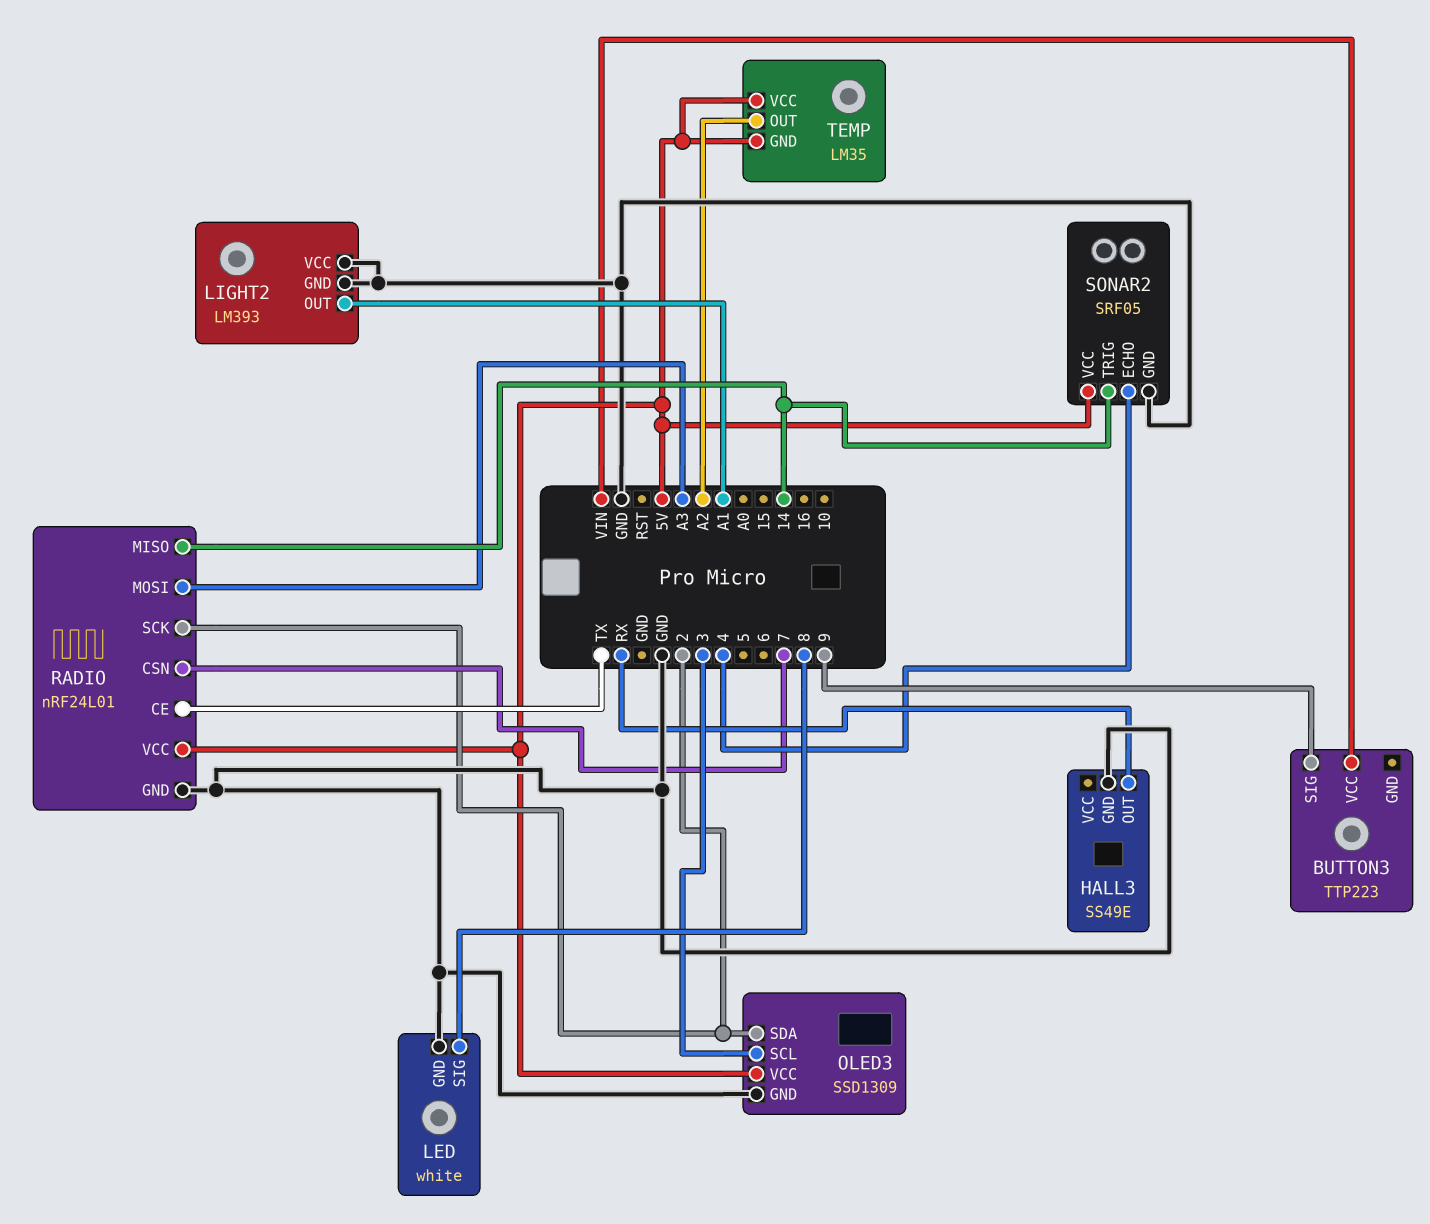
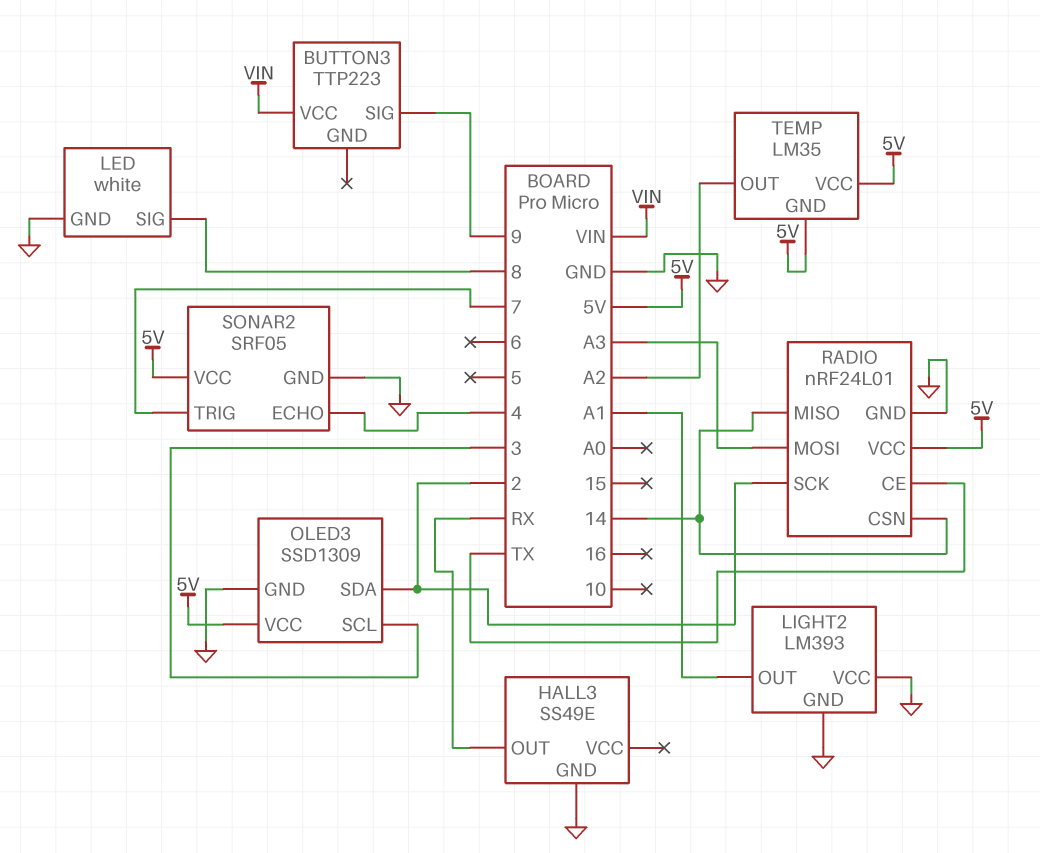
RADIO pin CSN: 7 -> 14
SONAR2 pin TRIG: 14 -> 7

